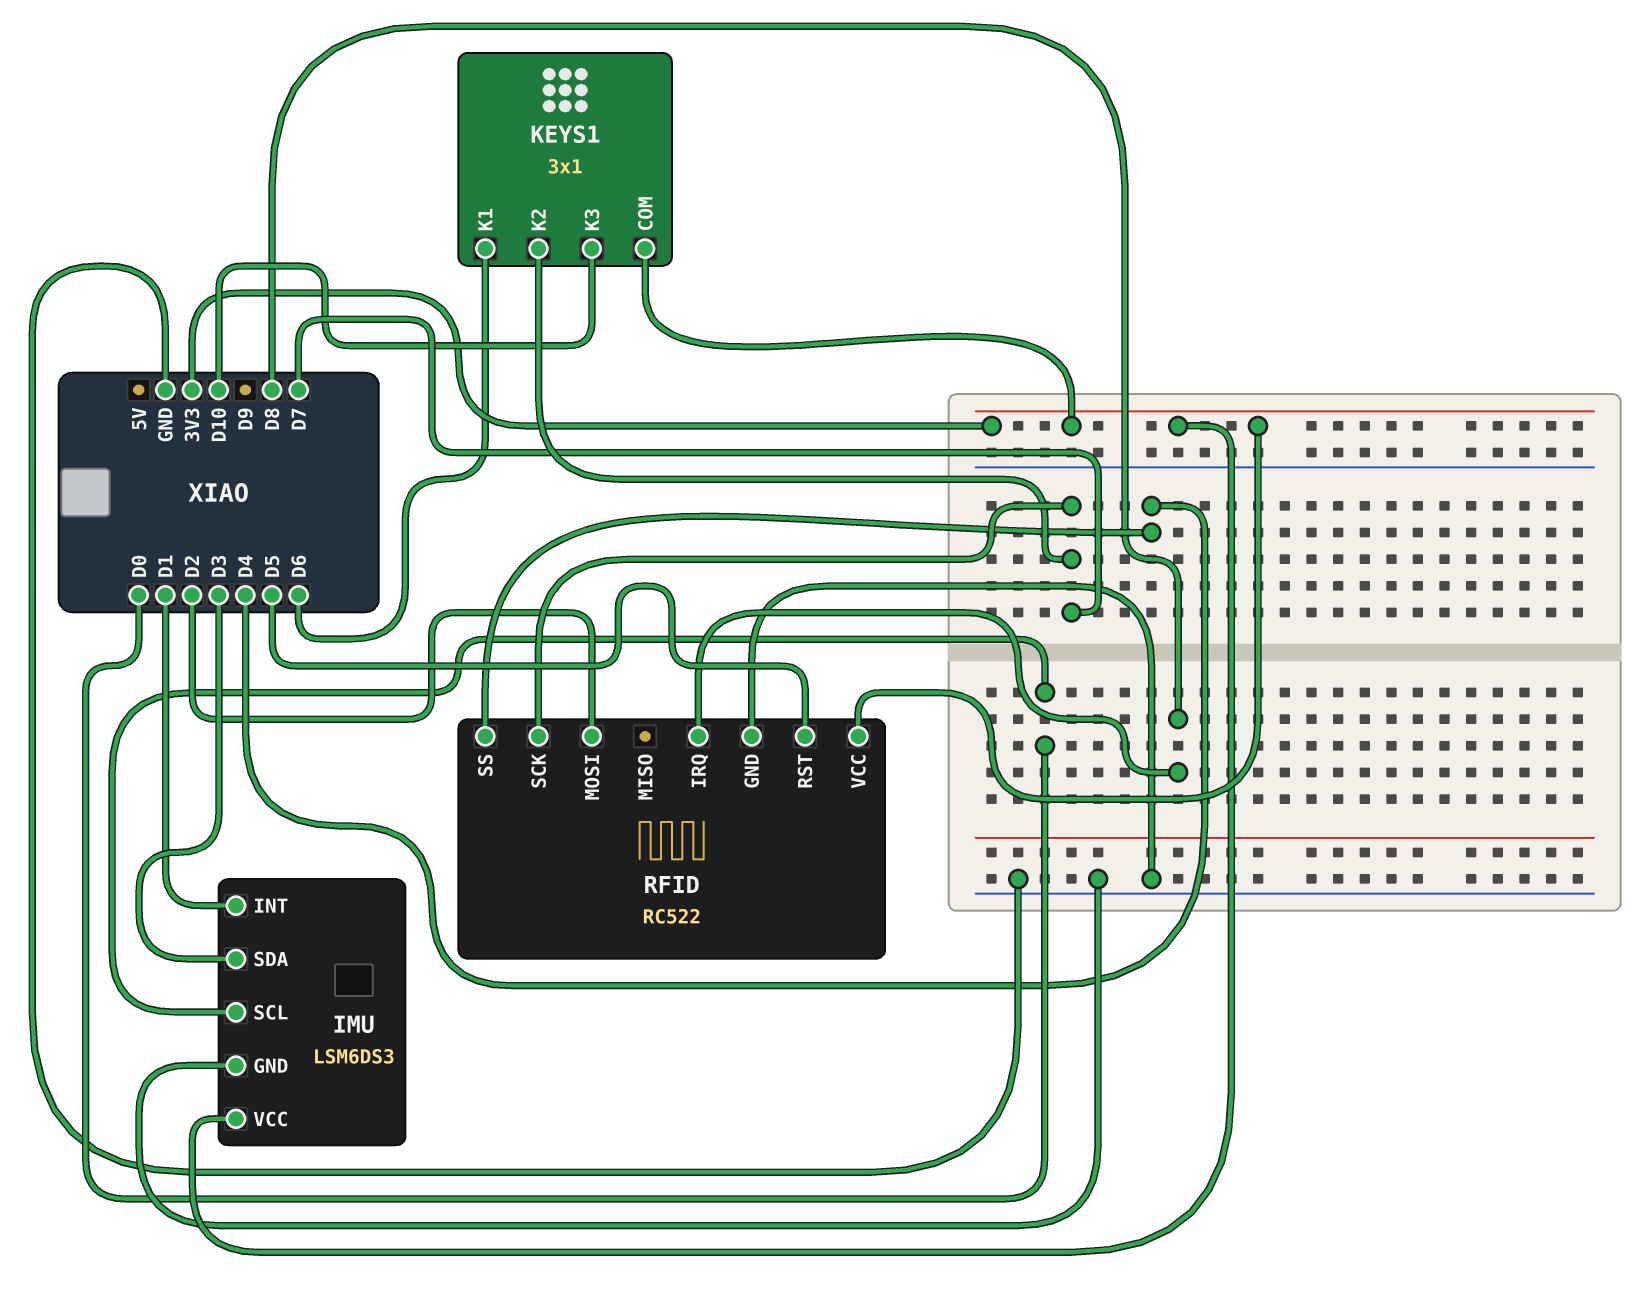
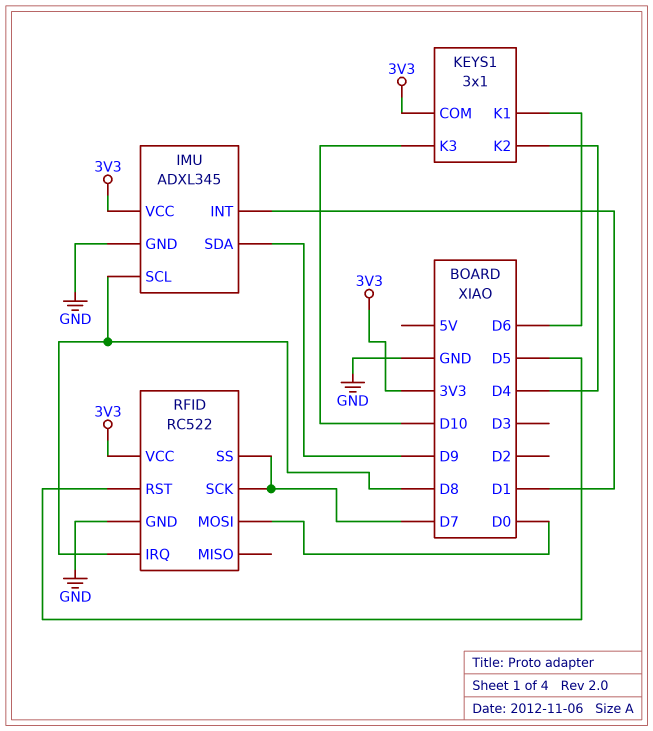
IMU: LSM6DS3 -> ADXL345
IMU pin SCL: D0 -> D8
IMU pin SDA: D3 -> D9
KEYS1 pin K2: D7 -> D4
RFID pin MOSI: D2 -> D0
RFID pin SS: D4 -> D7

